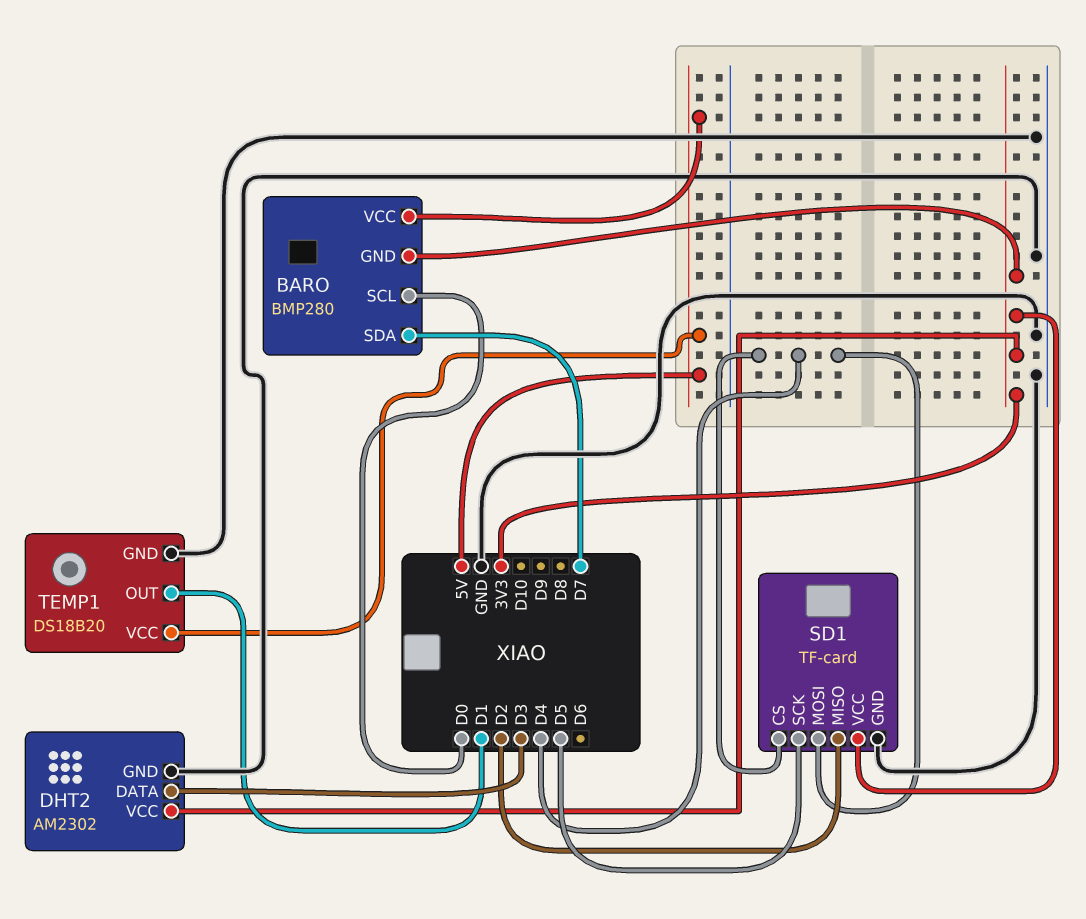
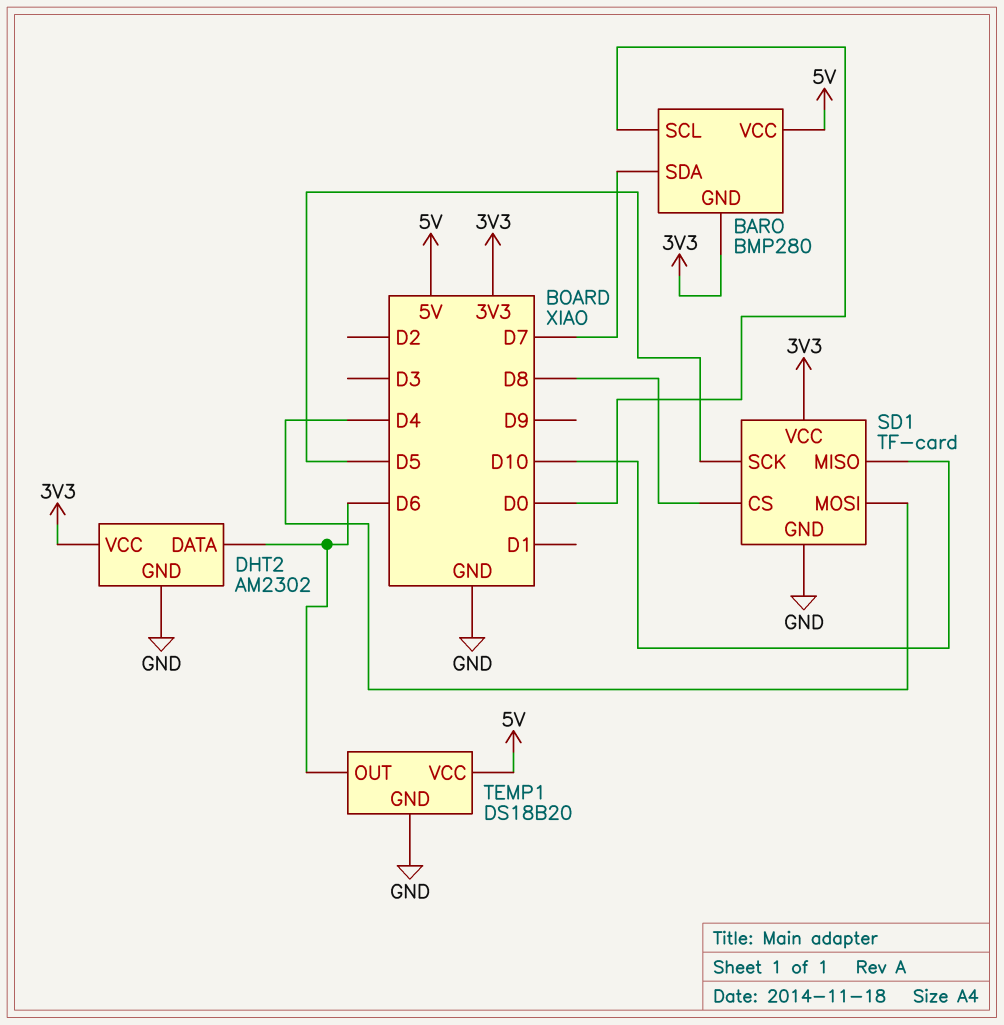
DHT2 pin DATA: D3 -> D6
SD1 pin CS: D4 -> D8
SD1 pin MISO: D2 -> D10
TEMP1 pin OUT: D1 -> D6

